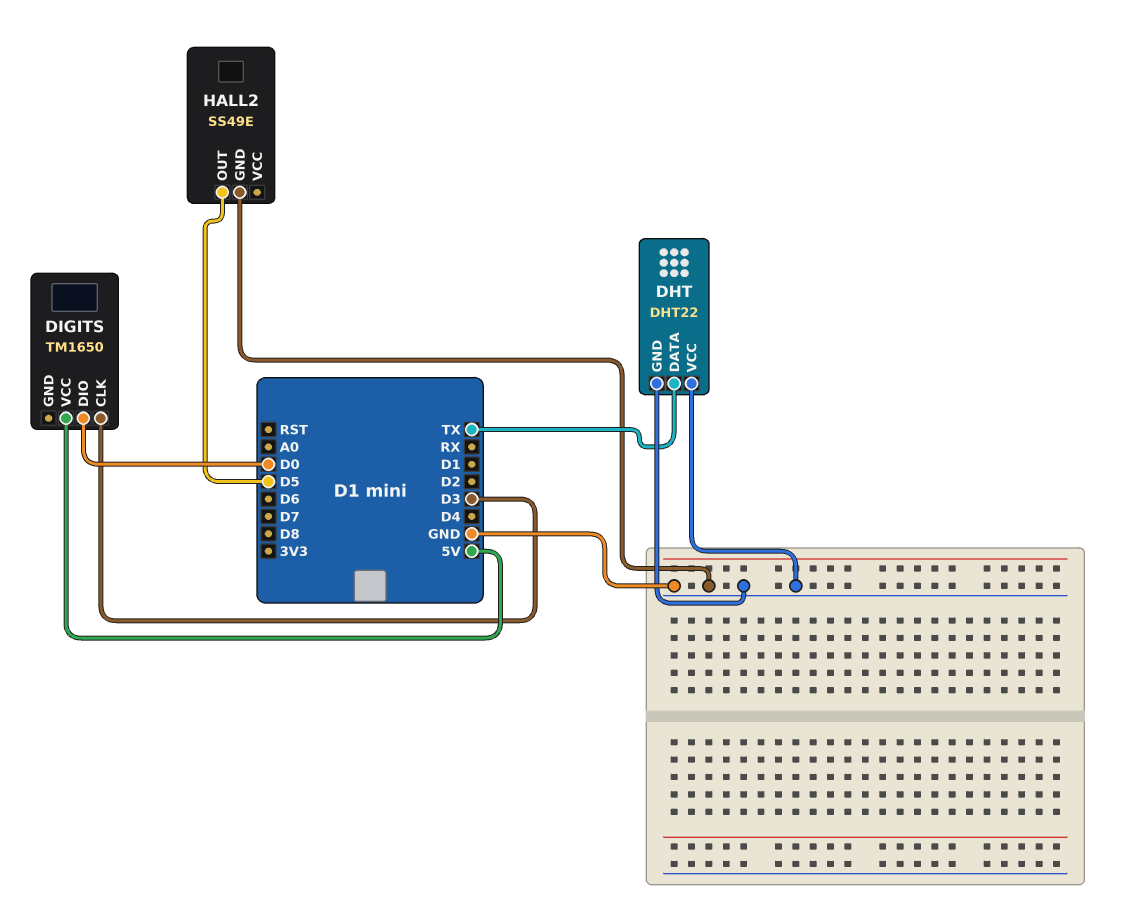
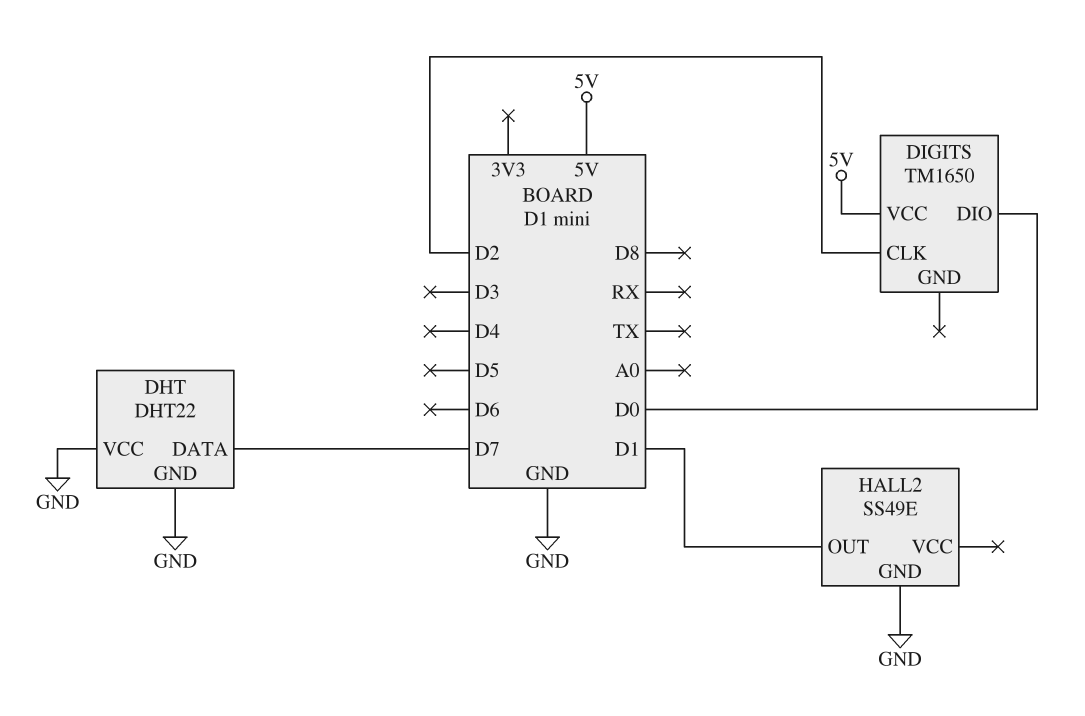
DHT pin DATA: TX -> D7
DIGITS pin CLK: D3 -> D2
HALL2 pin OUT: D5 -> D1

